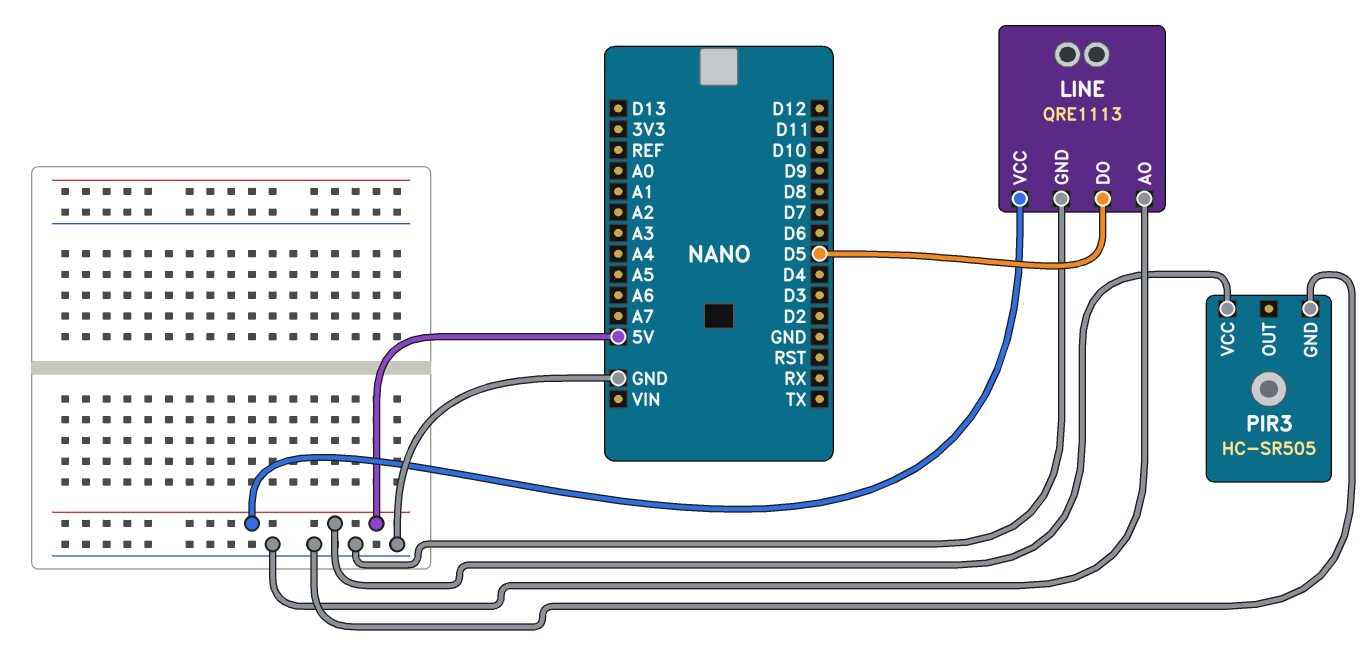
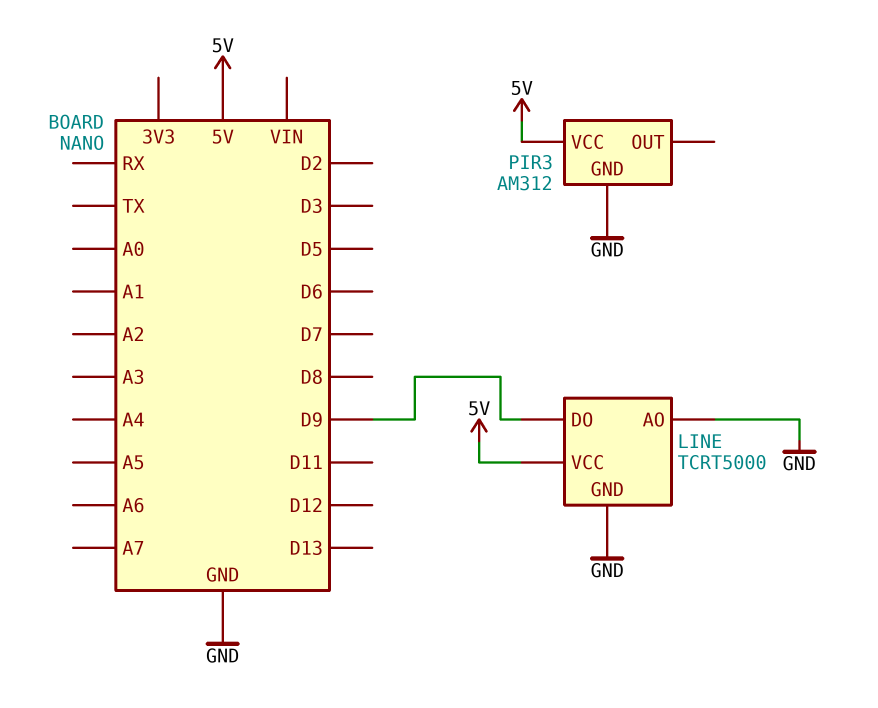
LINE: QRE1113 -> TCRT5000
LINE pin DO: D5 -> D9
PIR3: HC-SR505 -> AM312

